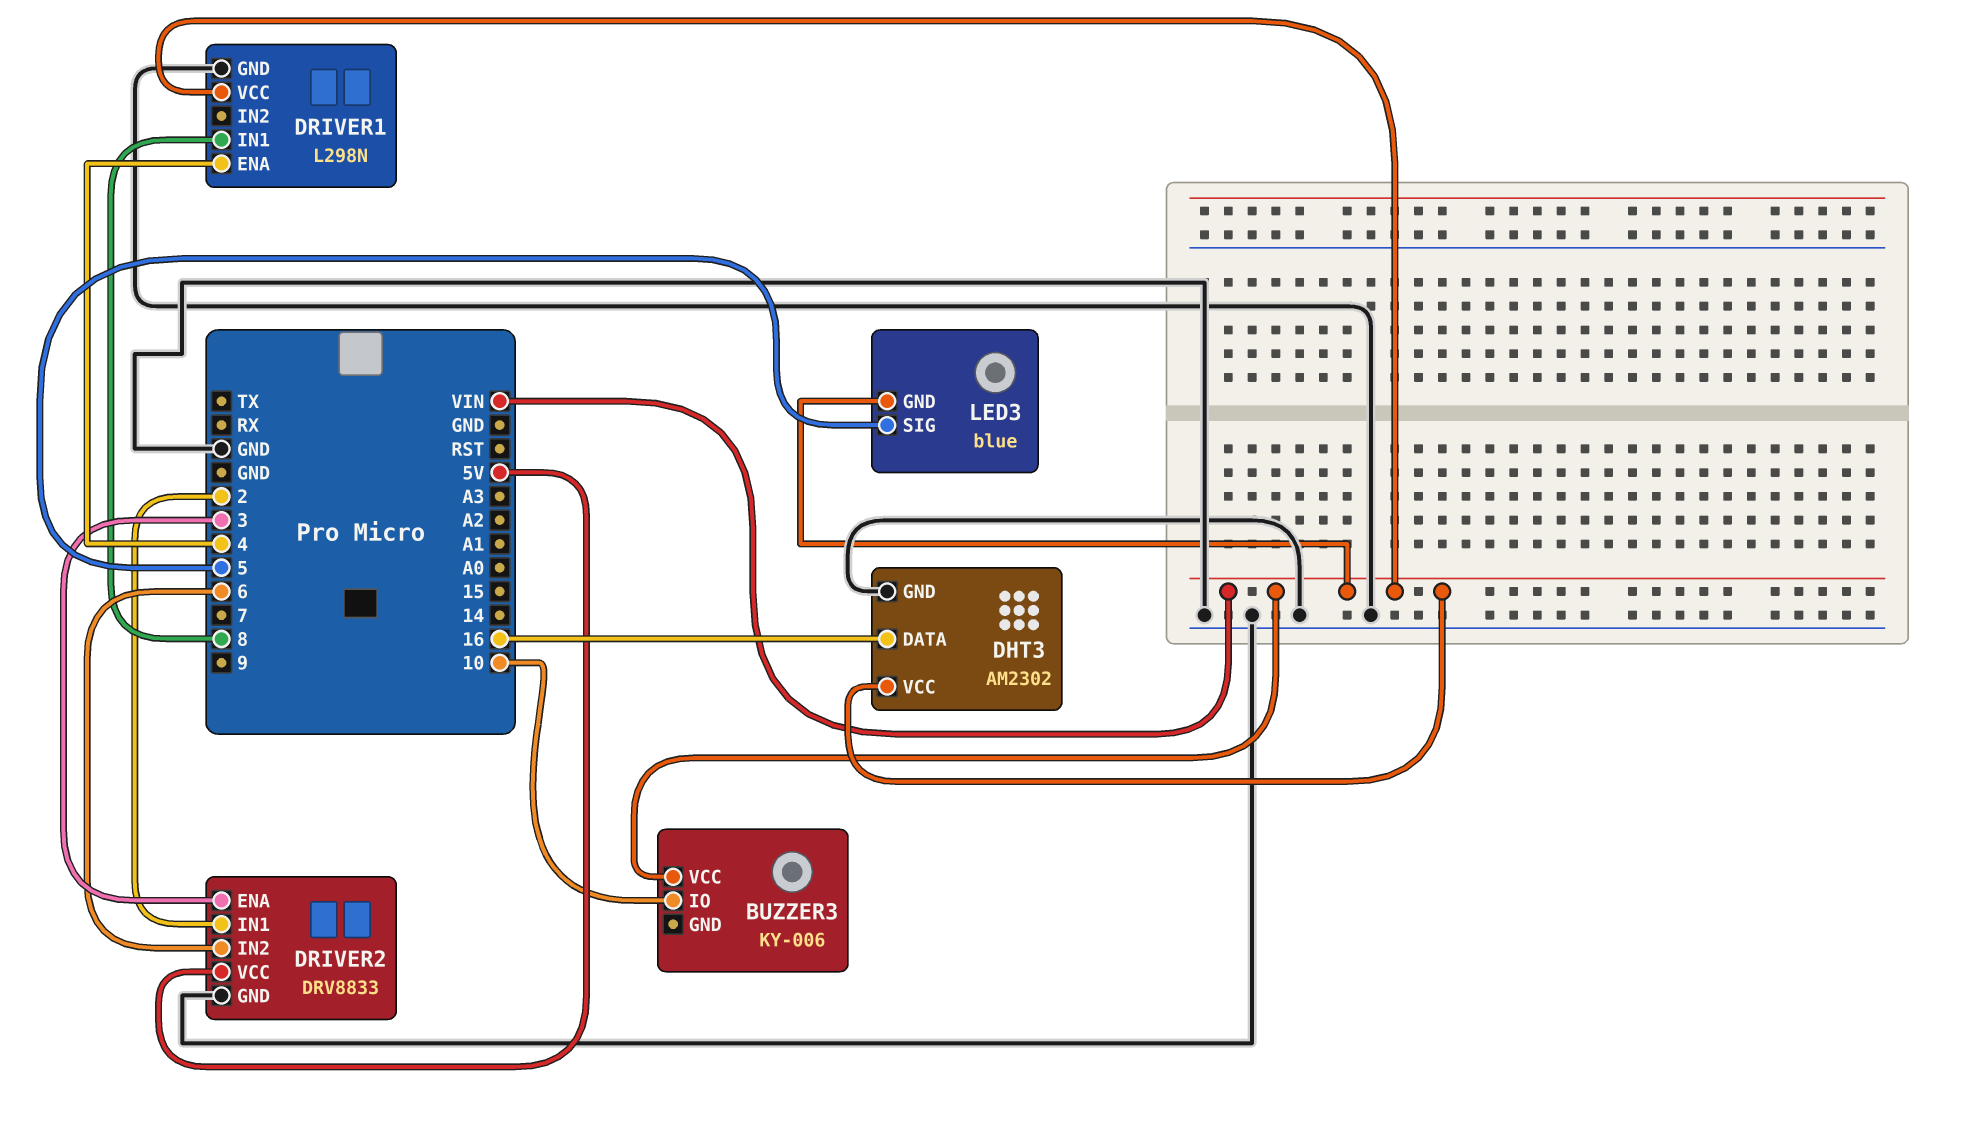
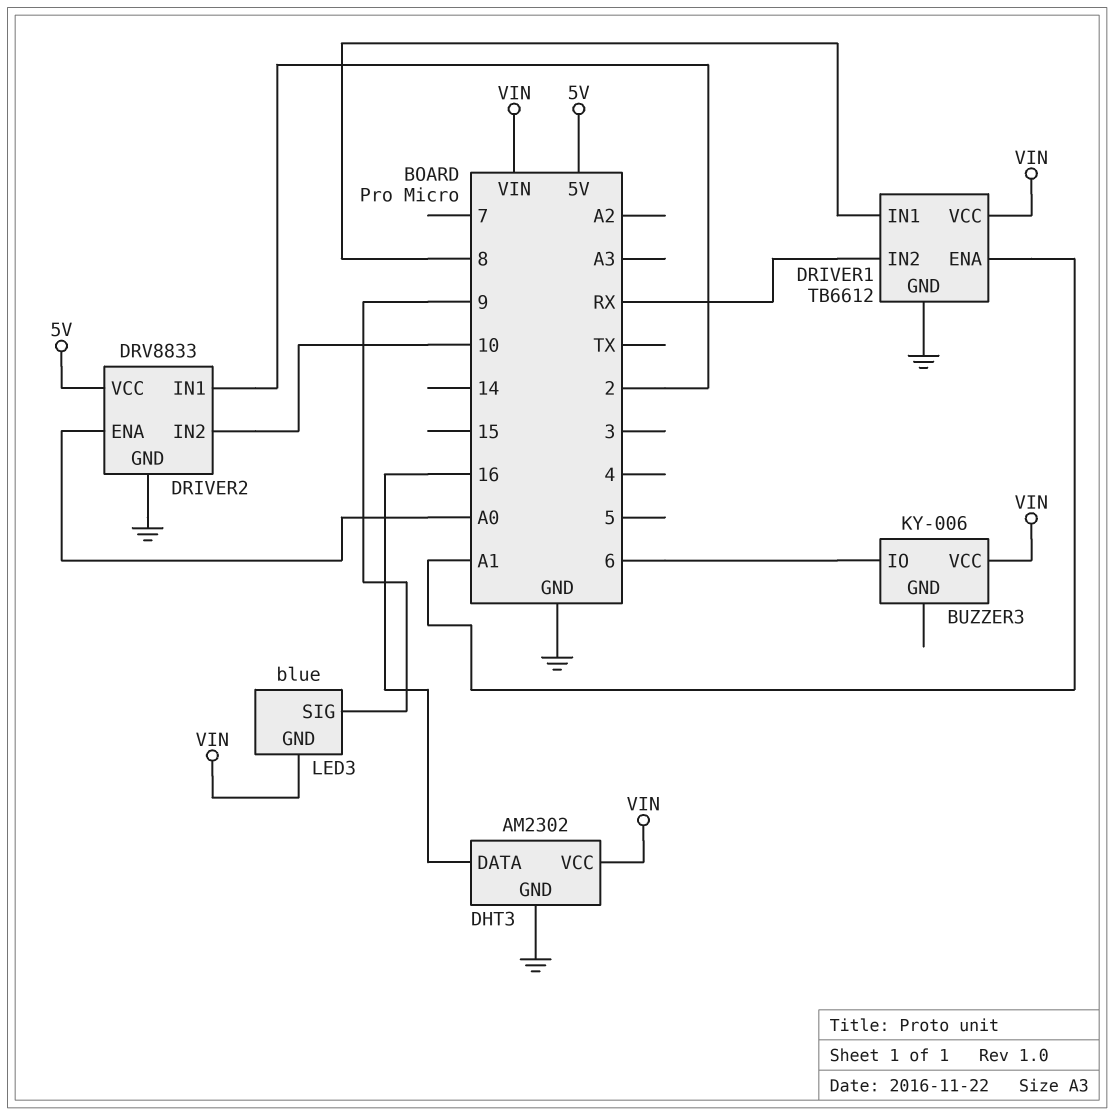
BUZZER3 pin IO: 10 -> 6
DRIVER1: L298N -> TB6612
DRIVER1 pin ENA: 4 -> A1
DRIVER1 pin IN2: none -> RX
DRIVER2 pin ENA: 3 -> A0
DRIVER2 pin IN2: 6 -> 10
LED3 pin SIG: 5 -> 9

